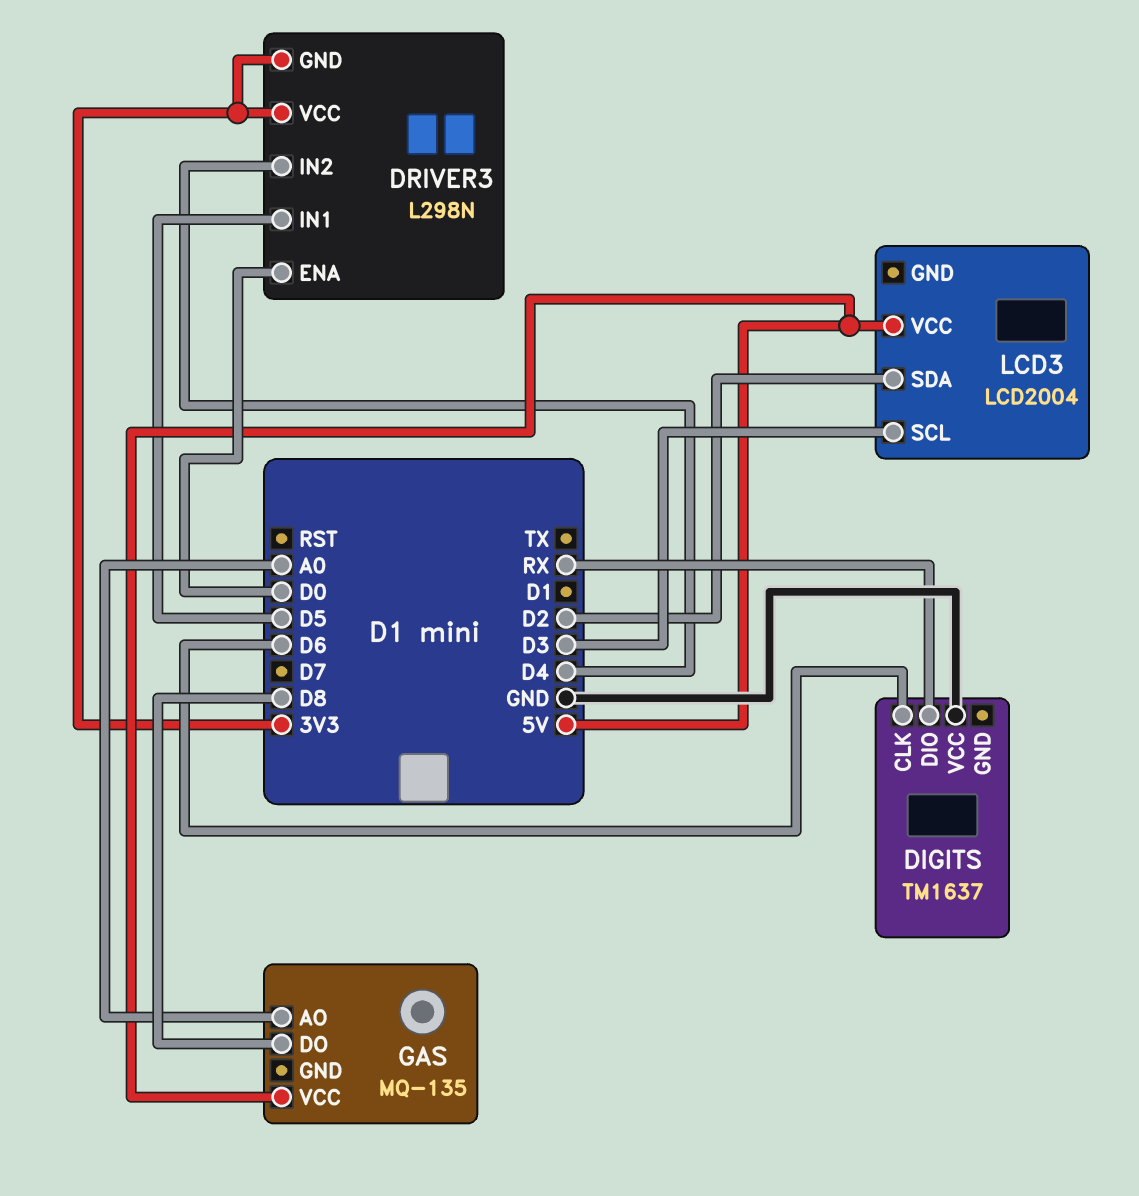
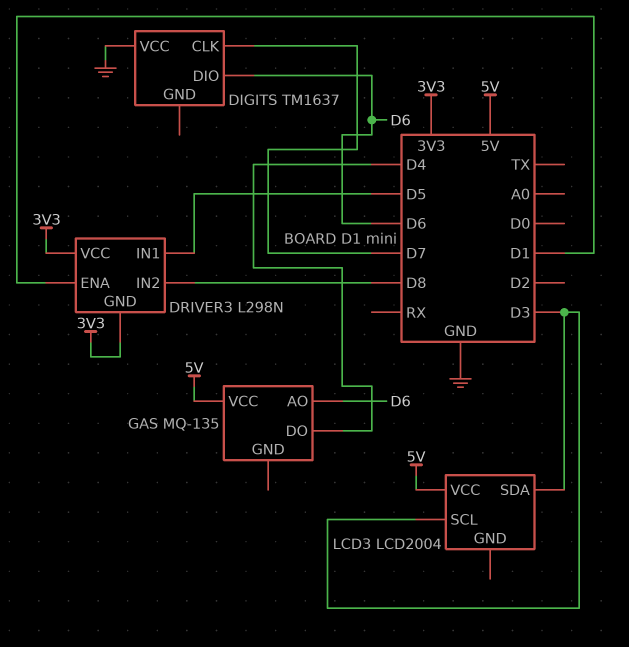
DIGITS pin CLK: D6 -> D7
DIGITS pin DIO: RX -> D6
DRIVER3 pin ENA: D0 -> D1
DRIVER3 pin IN2: D4 -> D8
GAS pin AO: A0 -> D6
GAS pin DO: D8 -> D4
LCD3 pin SDA: D2 -> D3

